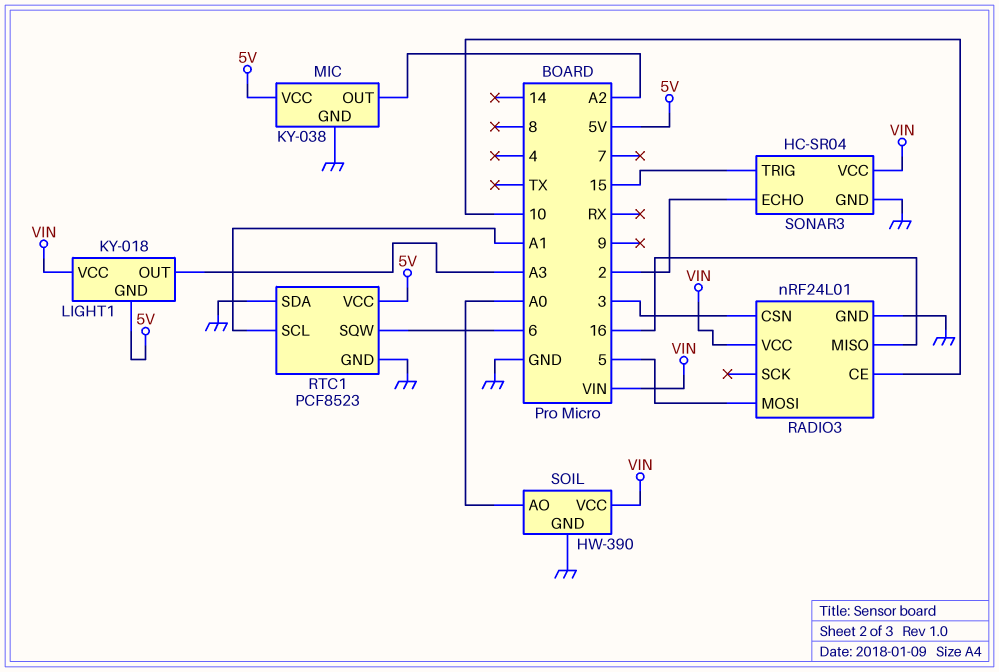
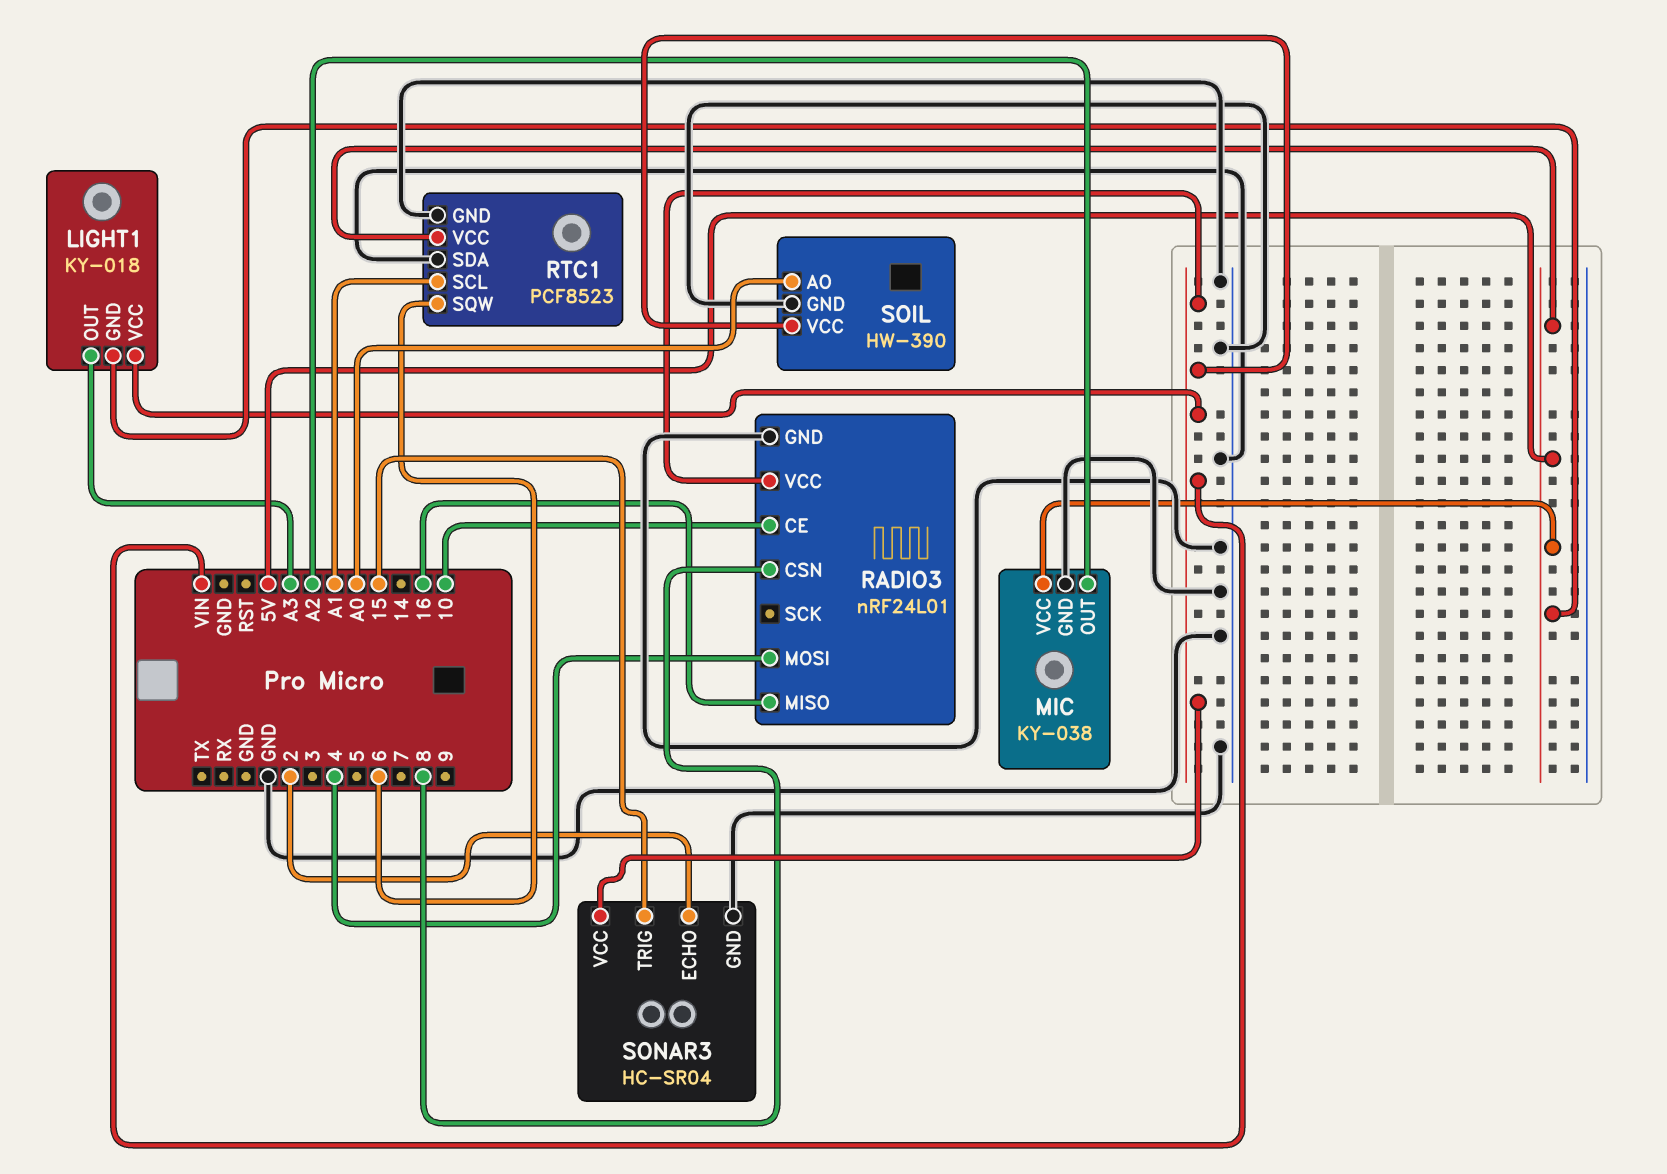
RADIO3 pin CSN: 3 -> 8
RADIO3 pin MOSI: 5 -> 4

